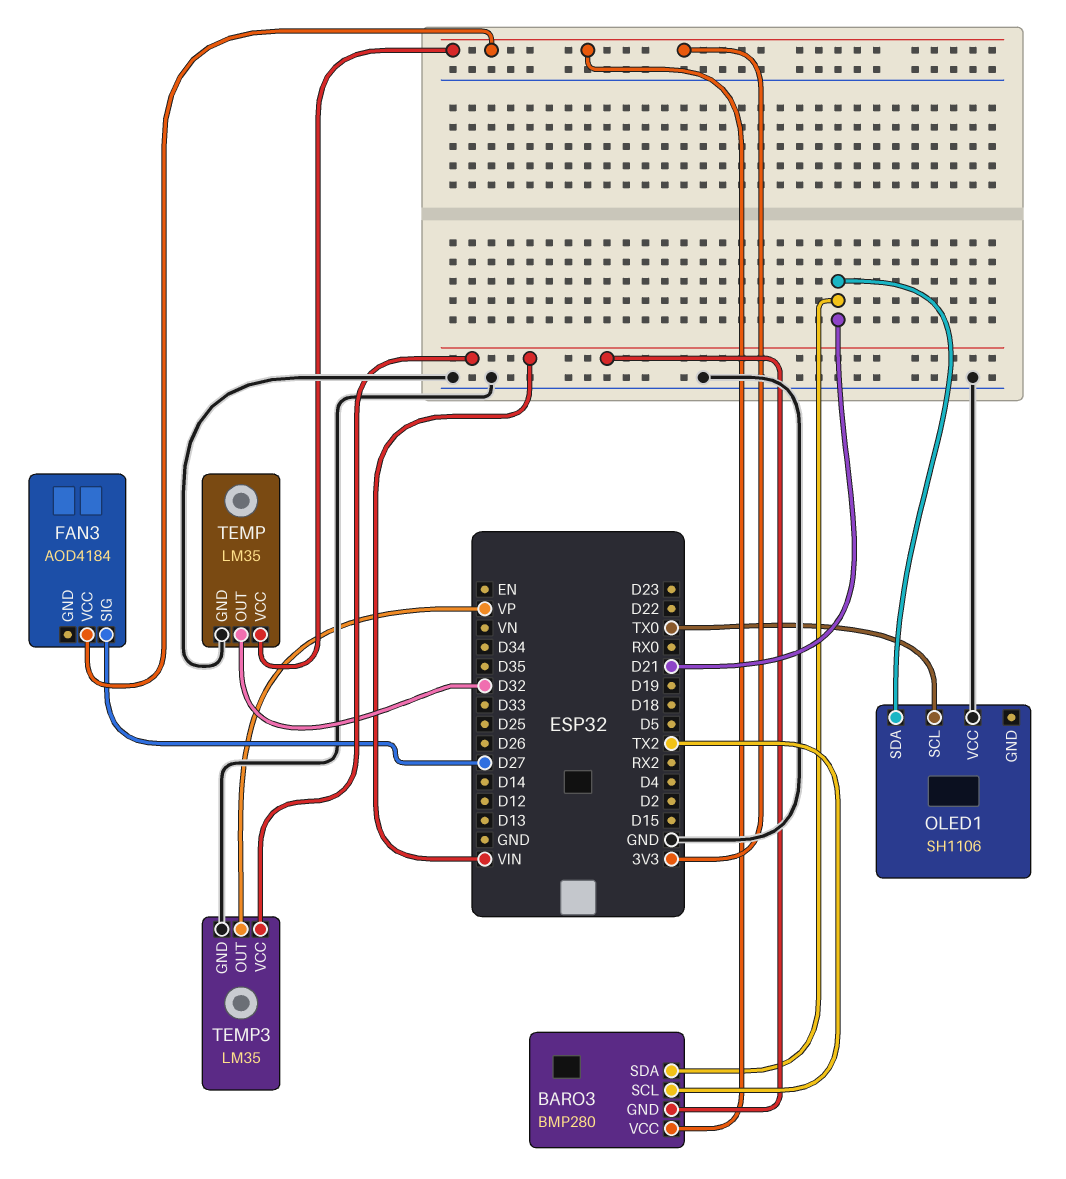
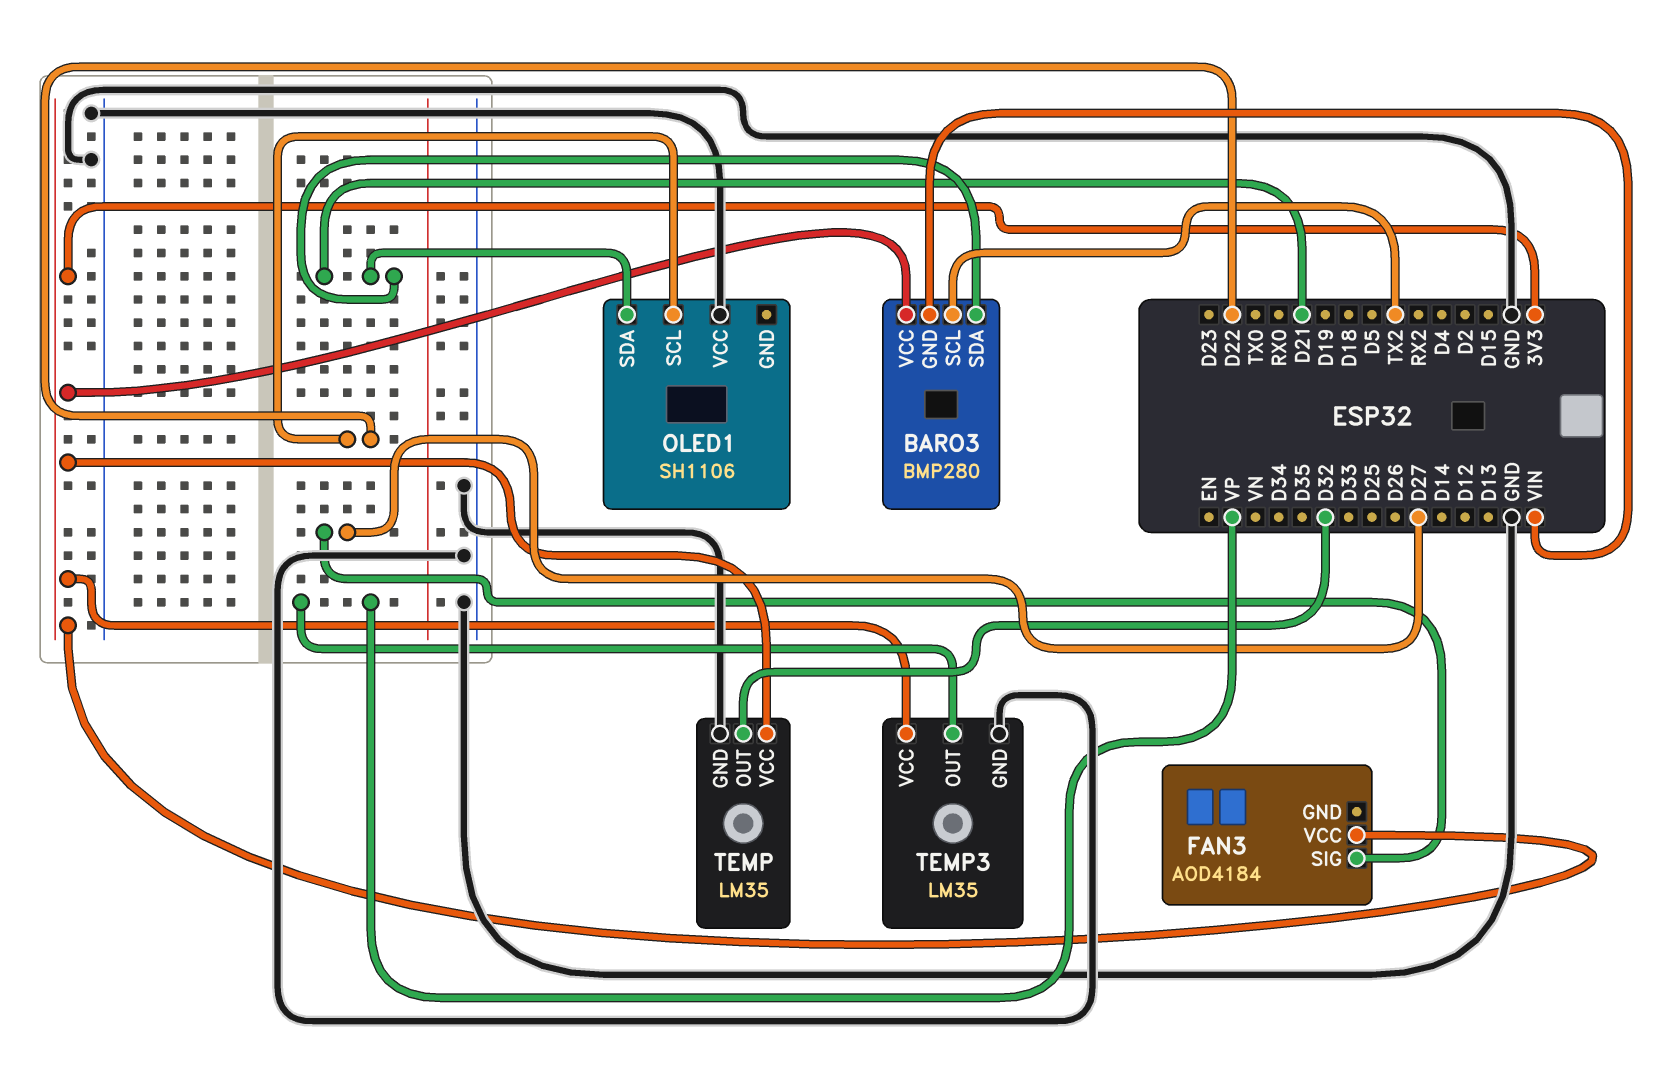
OLED1 pin SCL: TX0 -> D22
TEMP3 pin VCC: VIN -> 3V3

